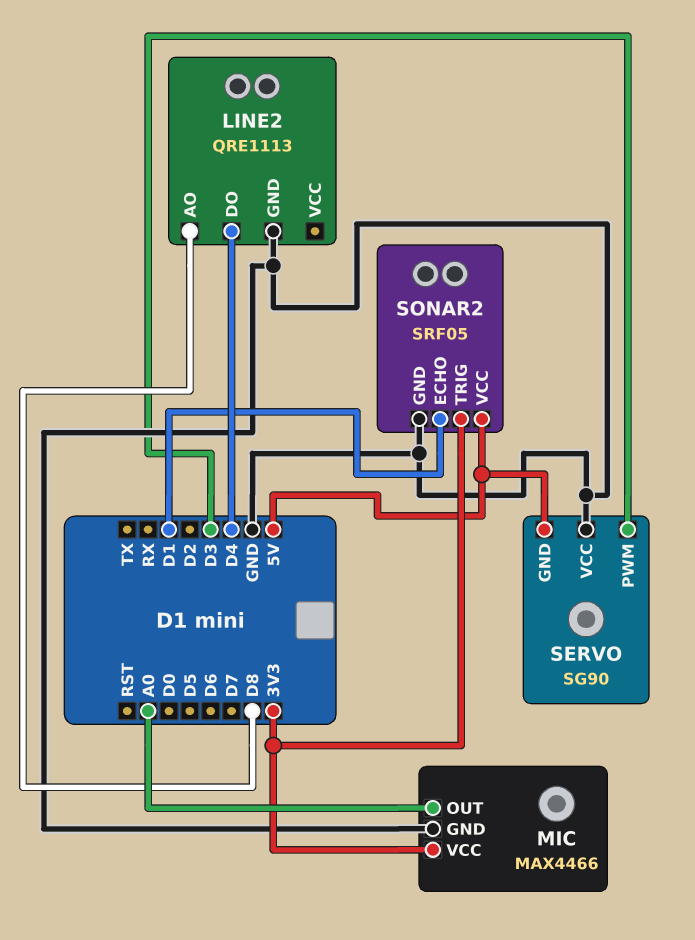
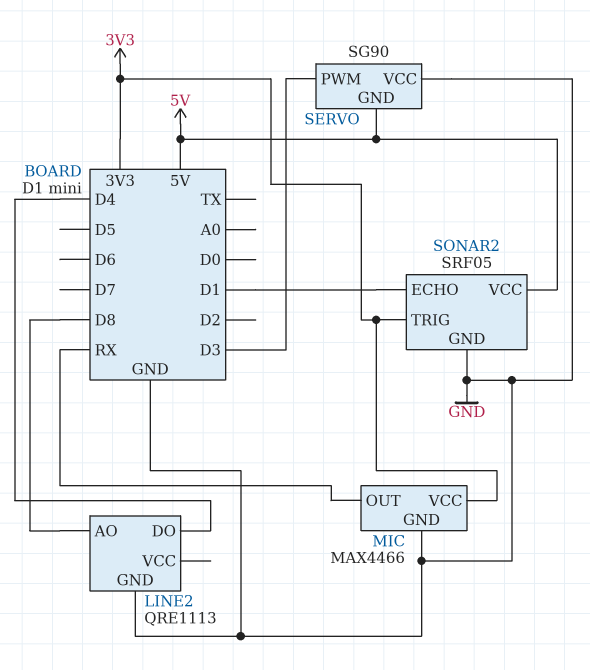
MIC pin OUT: A0 -> RX

